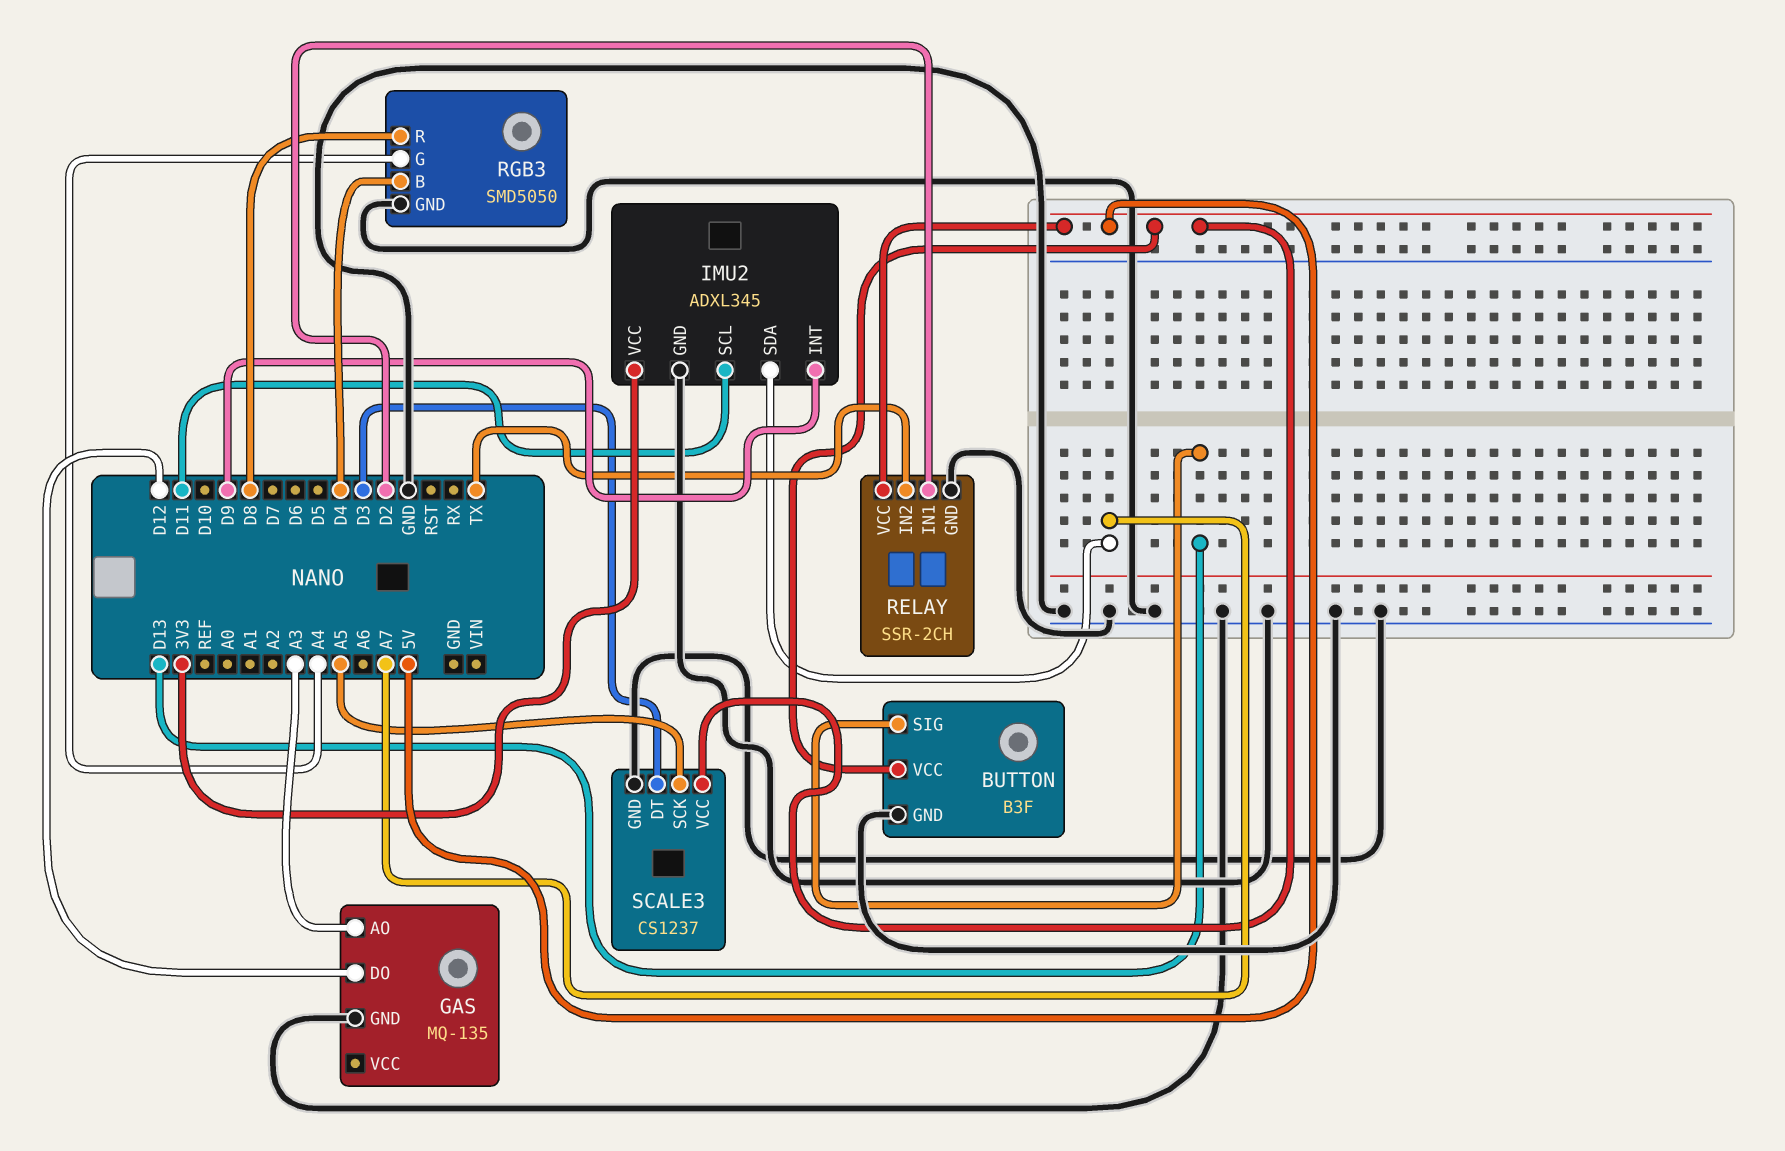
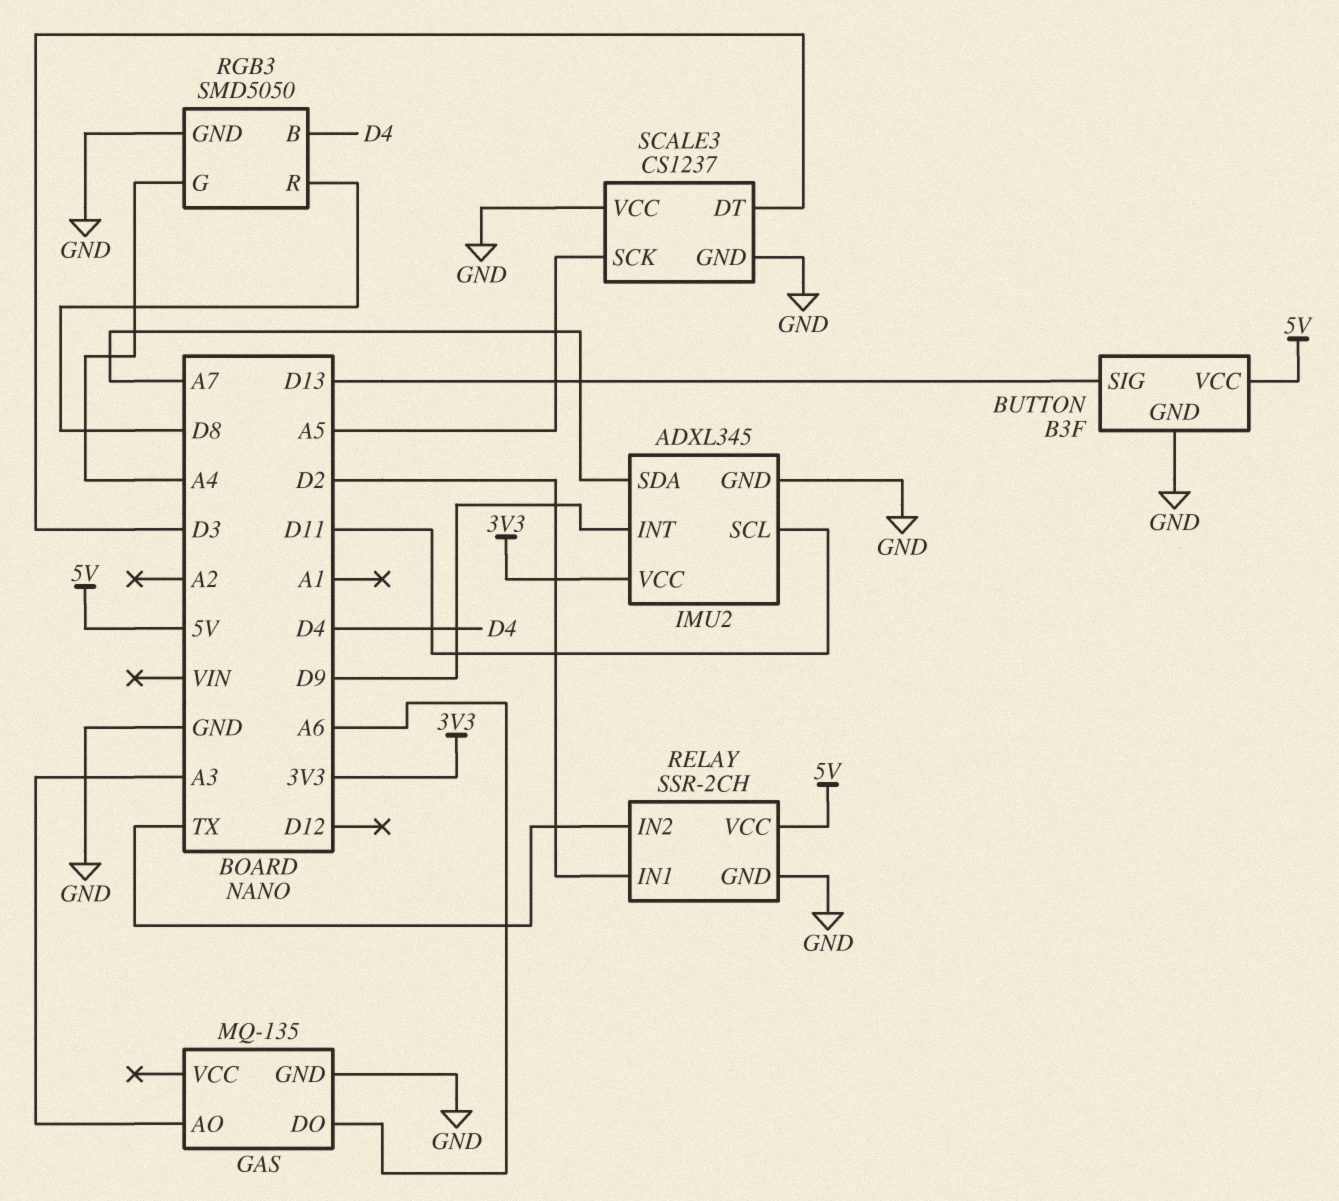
GAS pin DO: D12 -> A6
SCALE3 pin VCC: 5V -> GND

